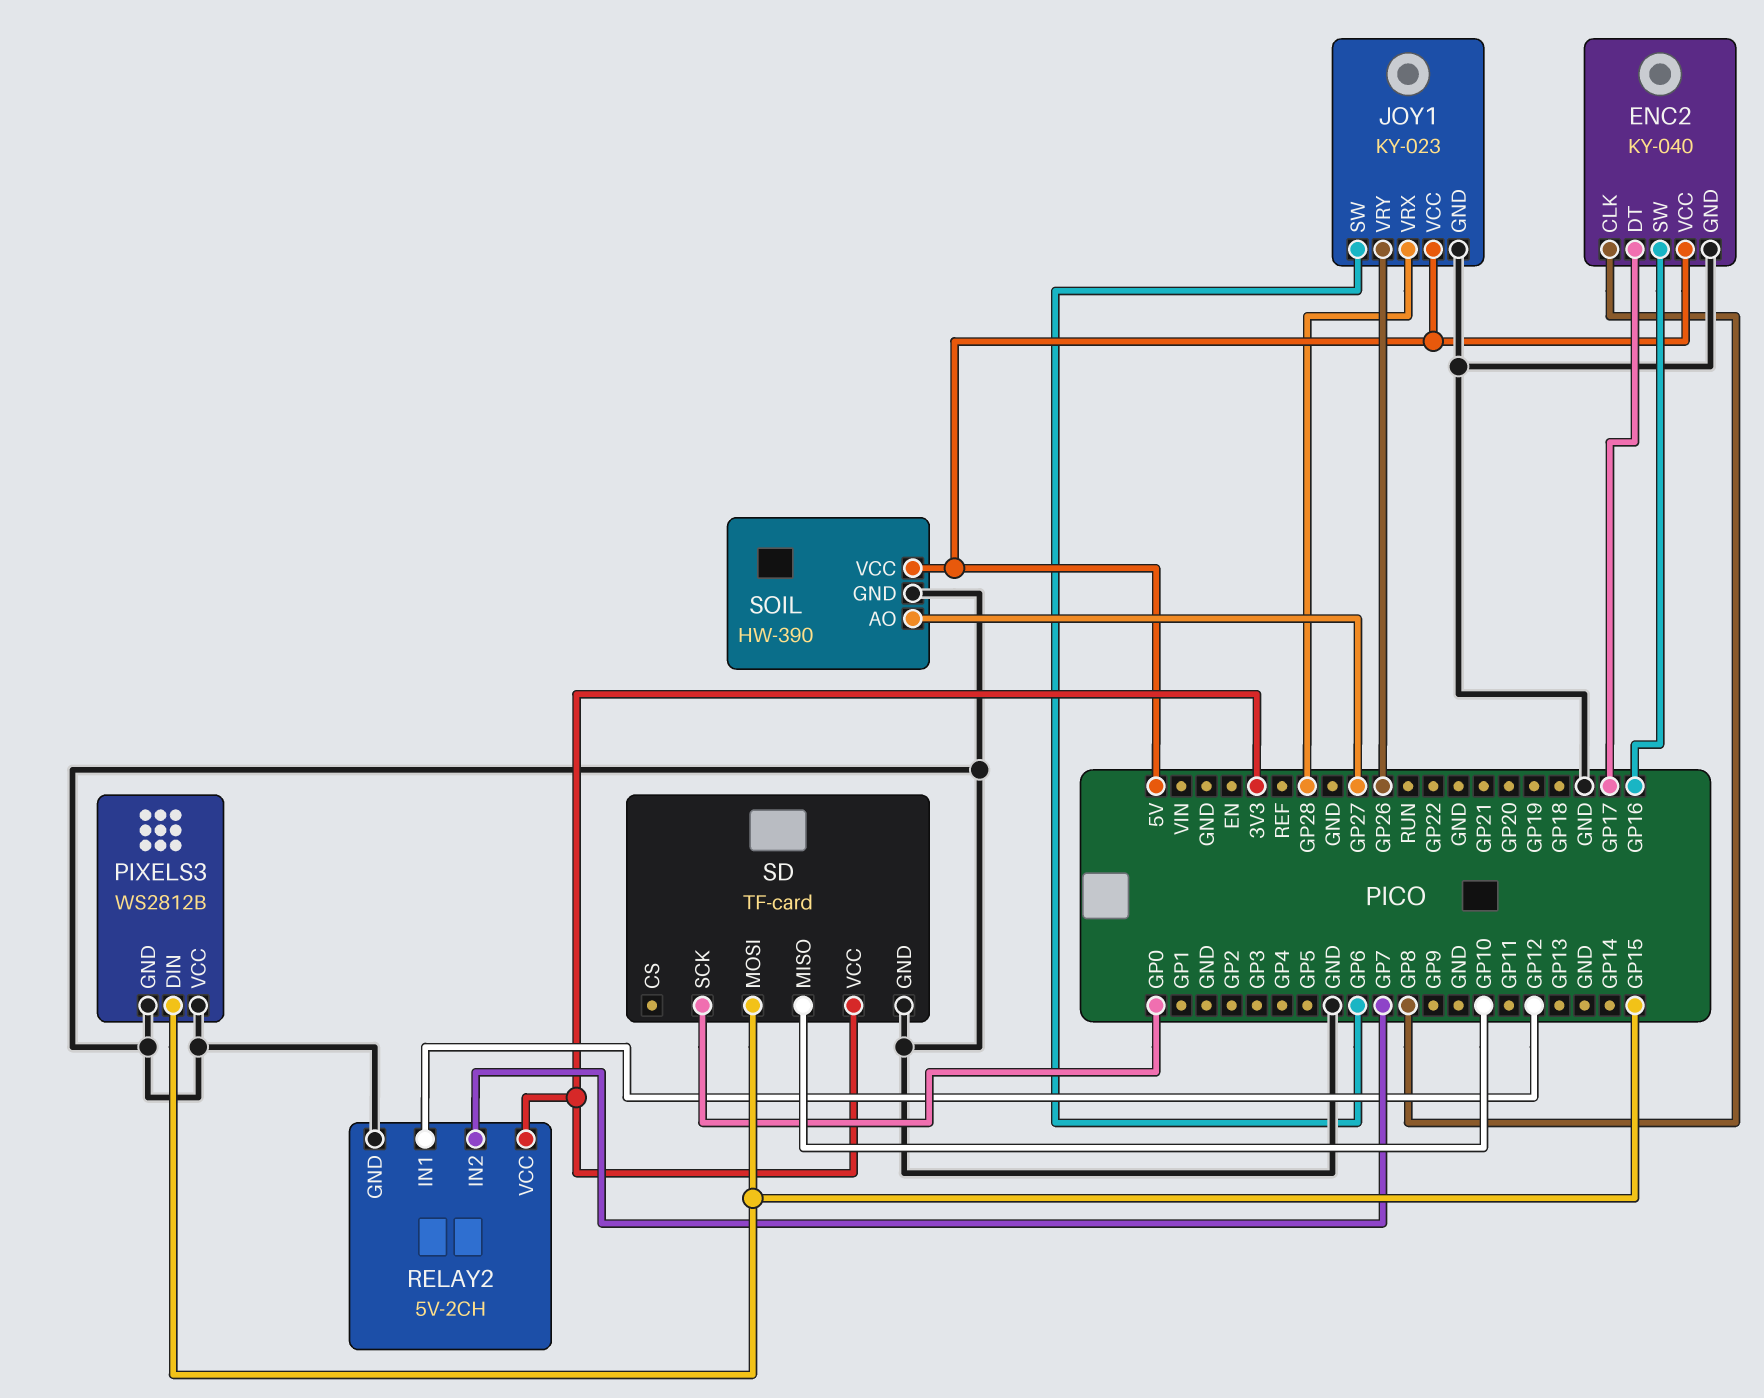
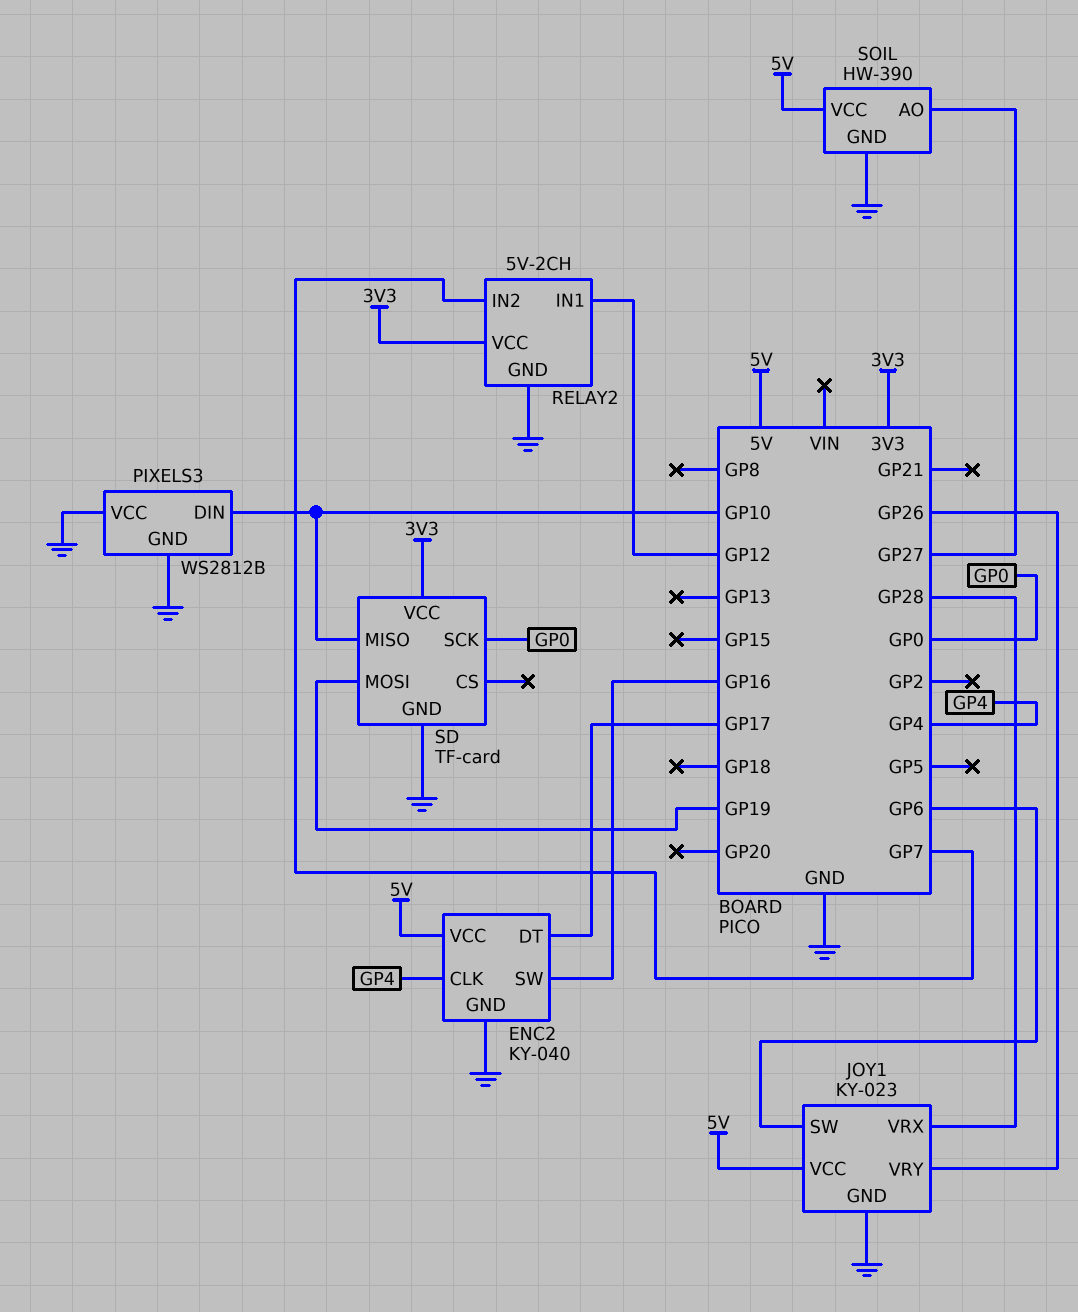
ENC2 pin CLK: GP8 -> GP4
PIXELS3 pin DIN: GP15 -> GP10
SD pin MOSI: GP15 -> GP19

